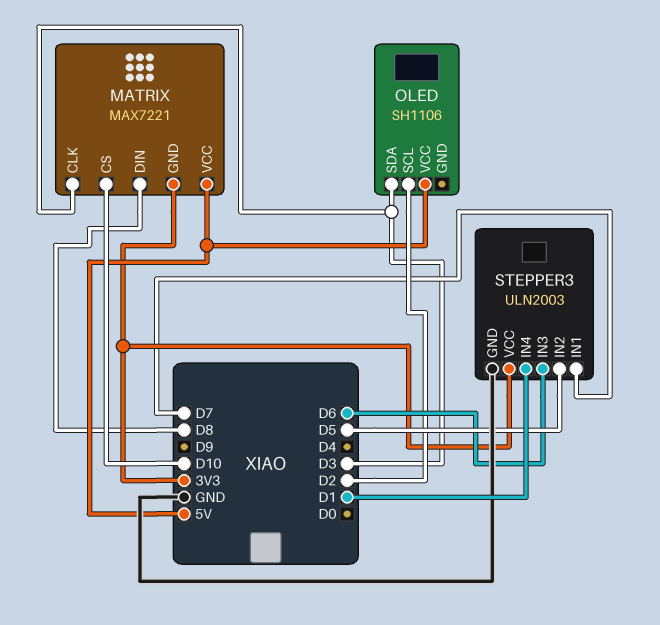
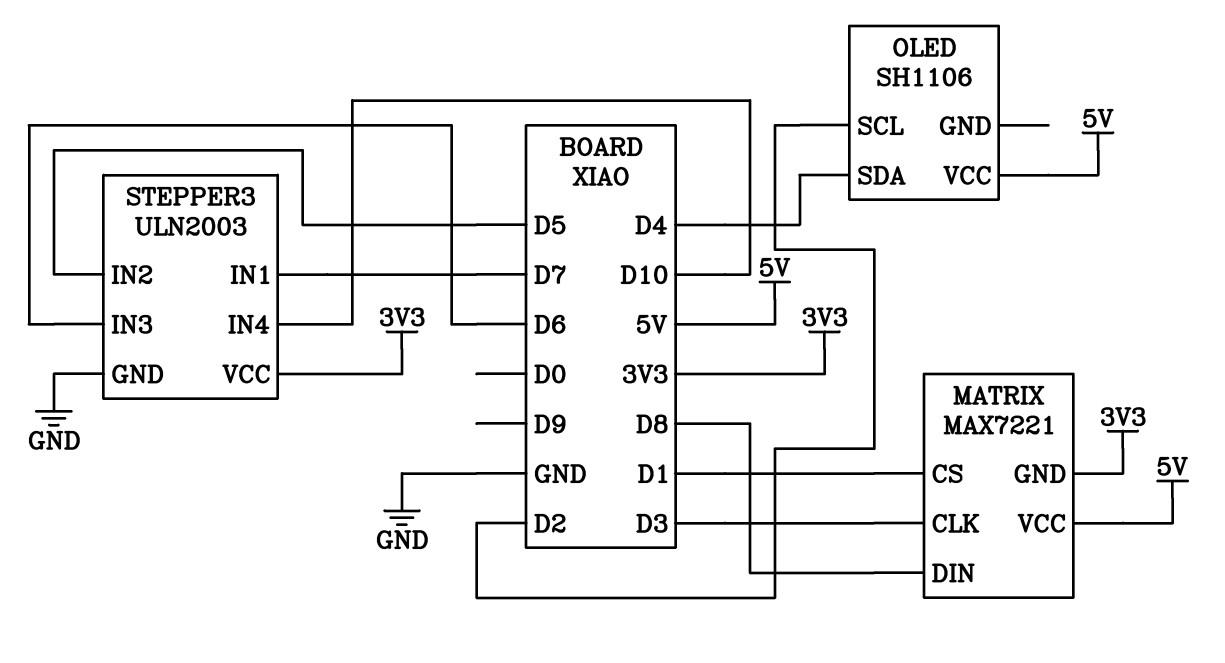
MATRIX pin CS: D10 -> D1
OLED pin SDA: D3 -> D4
STEPPER3 pin IN4: D1 -> D10

